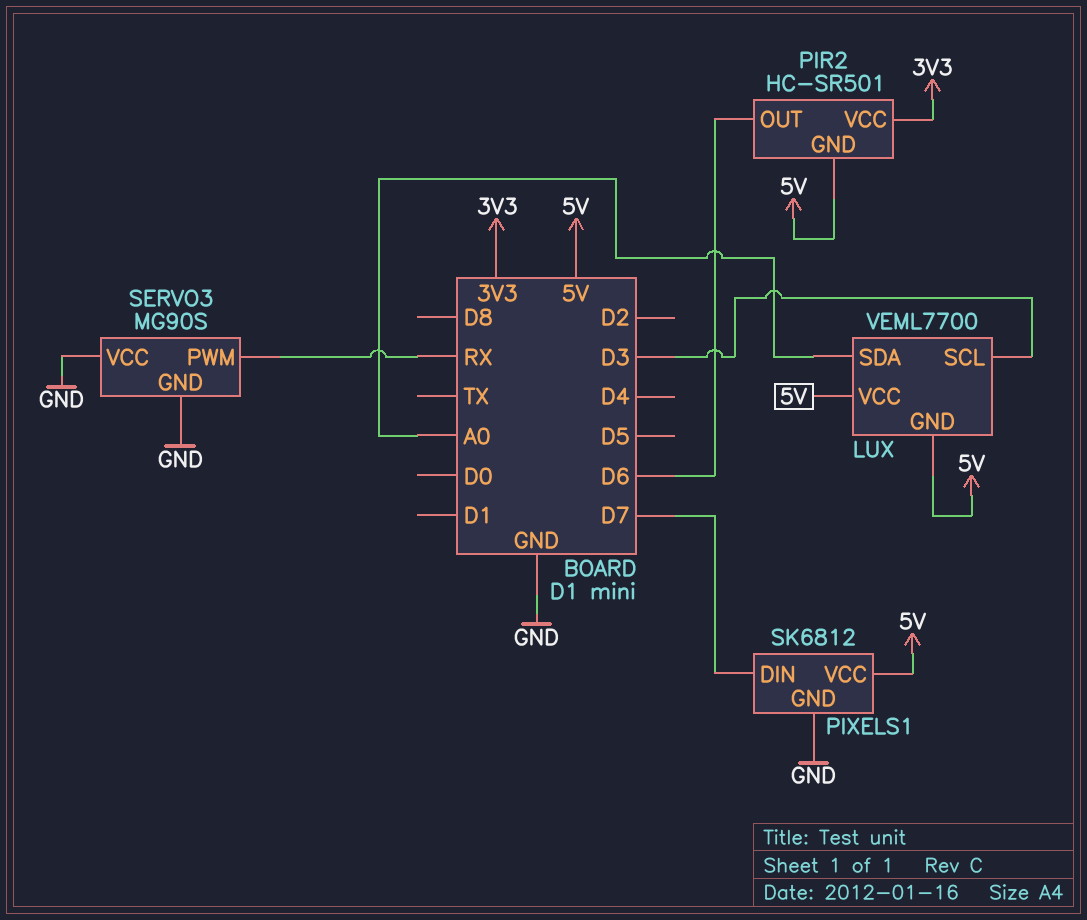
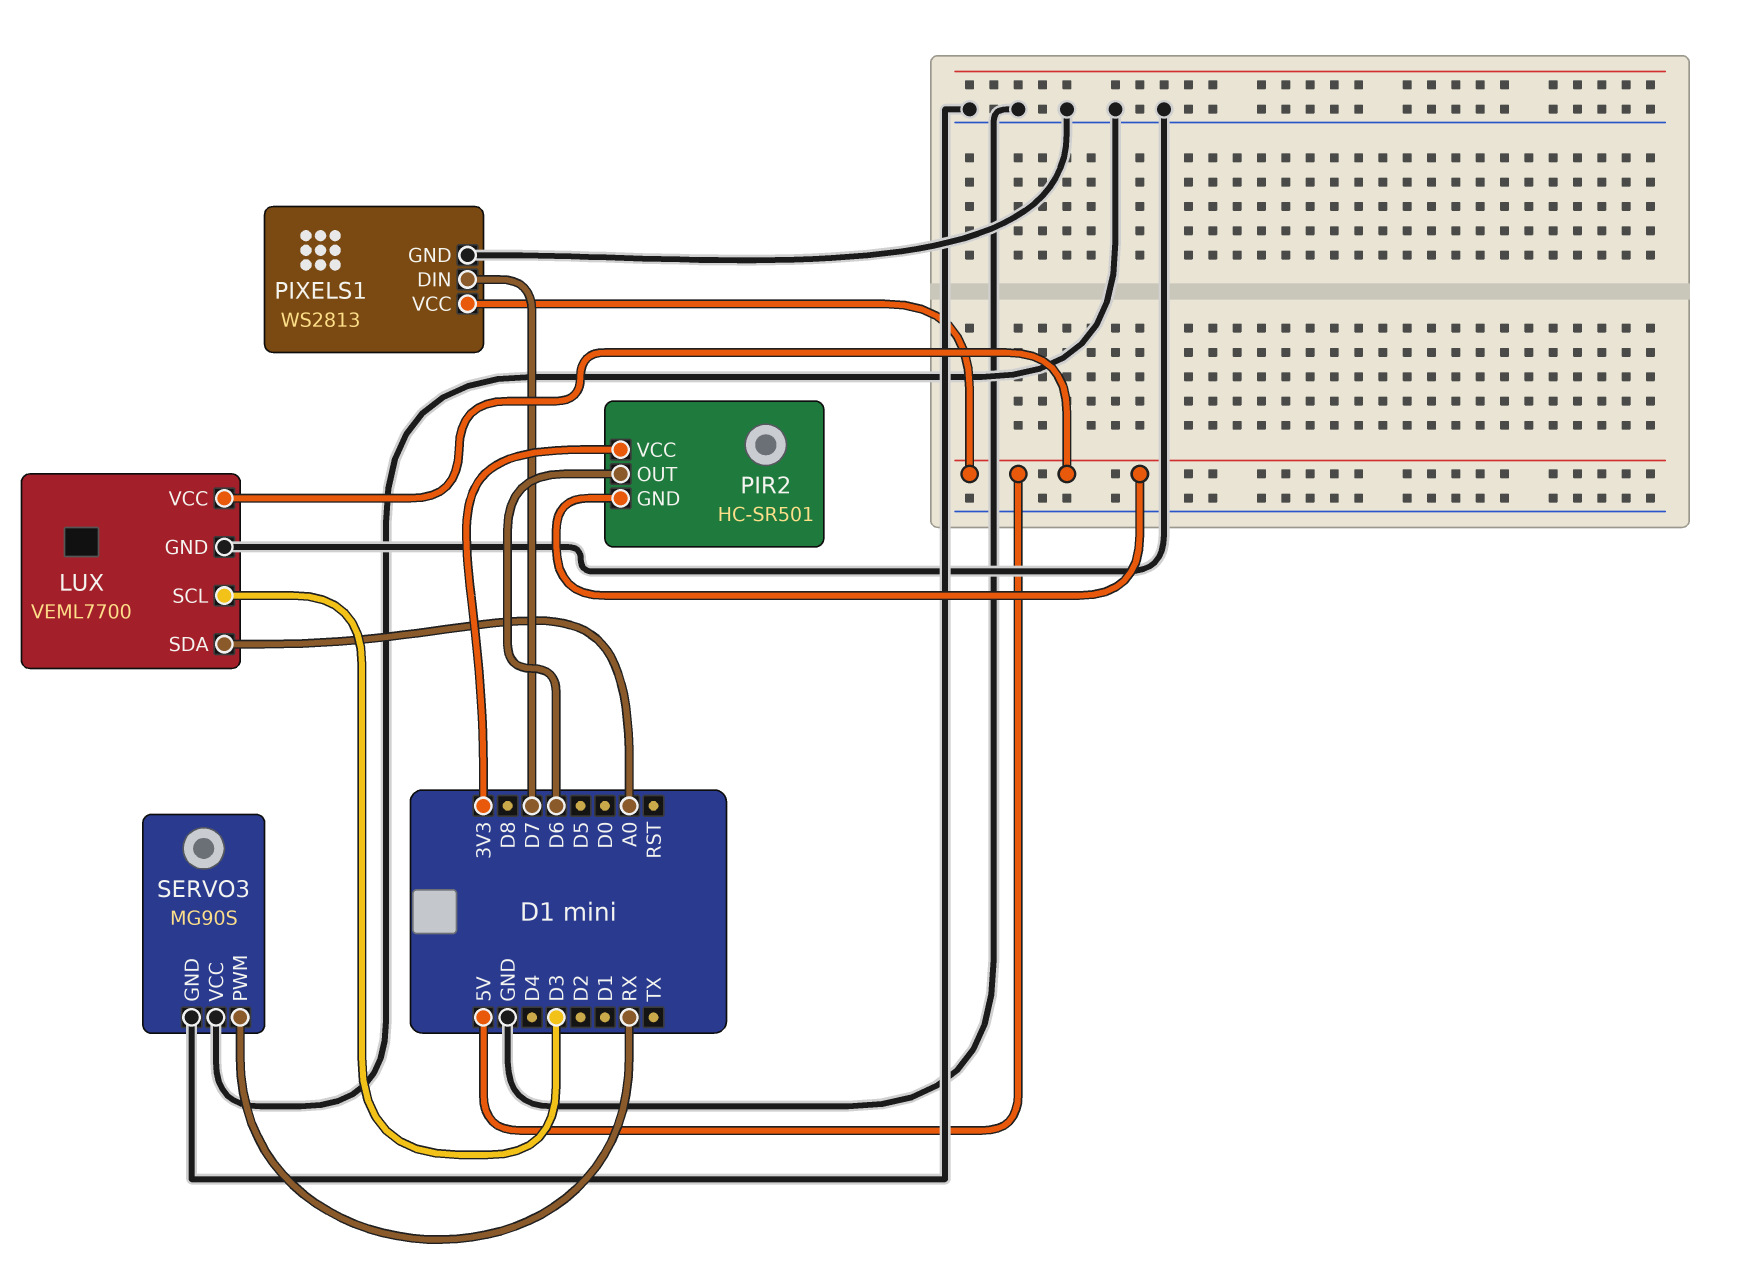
LUX pin GND: 5V -> GND
PIXELS1: SK6812 -> WS2813

